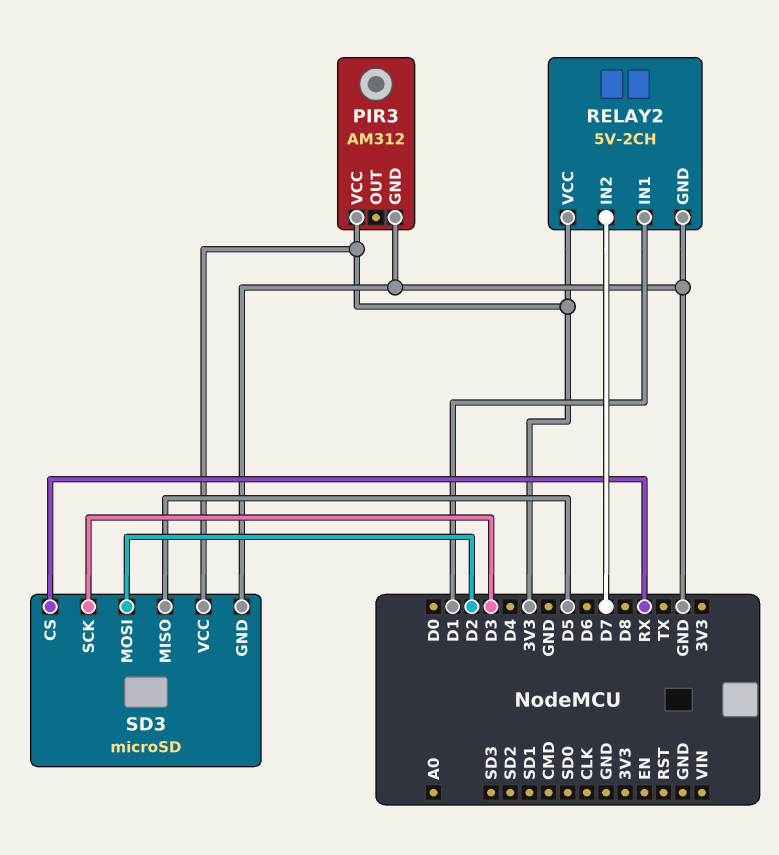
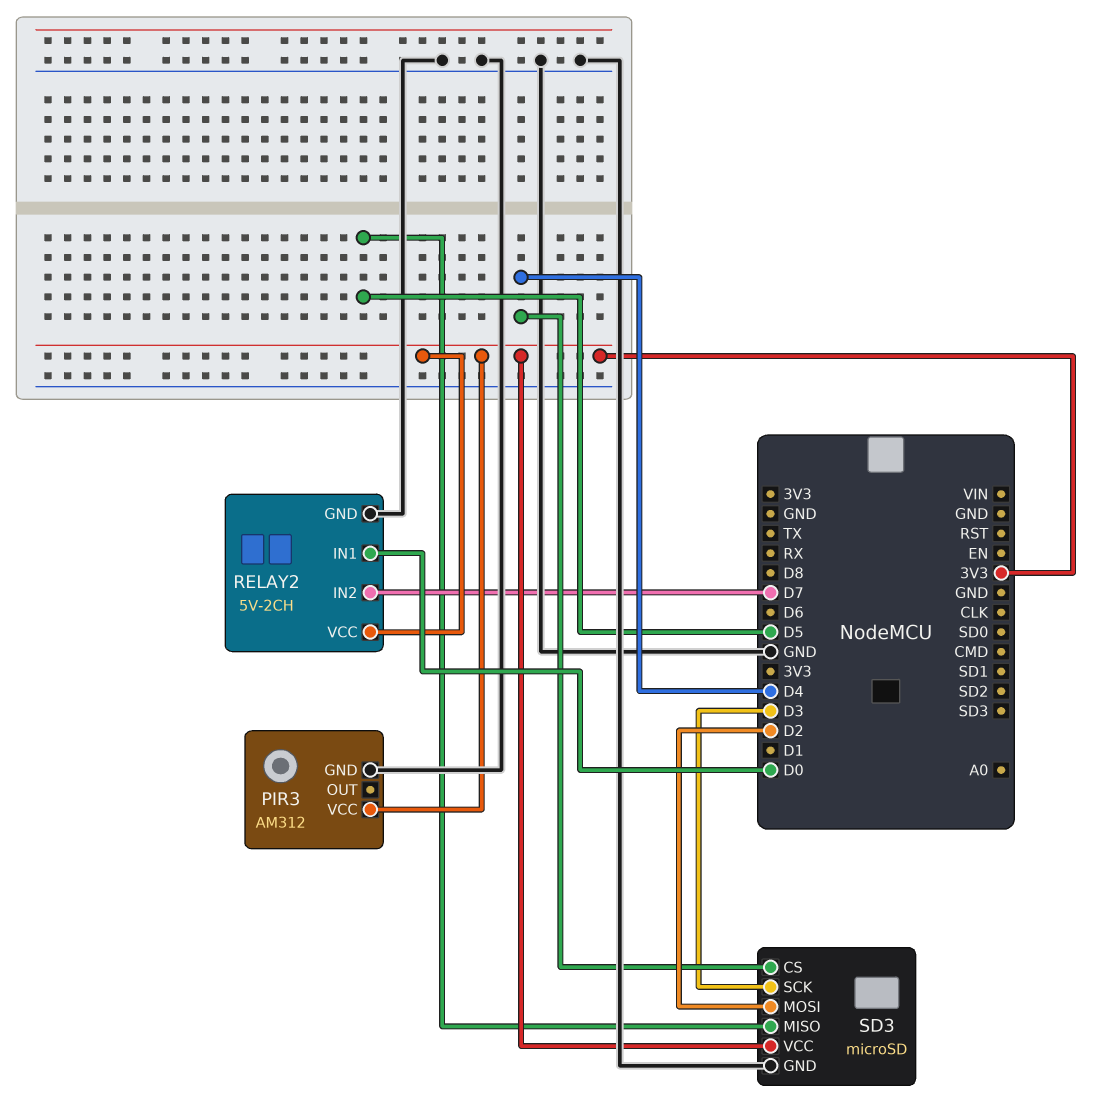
RELAY2 pin IN1: D1 -> D0
SD3 pin CS: RX -> D4

